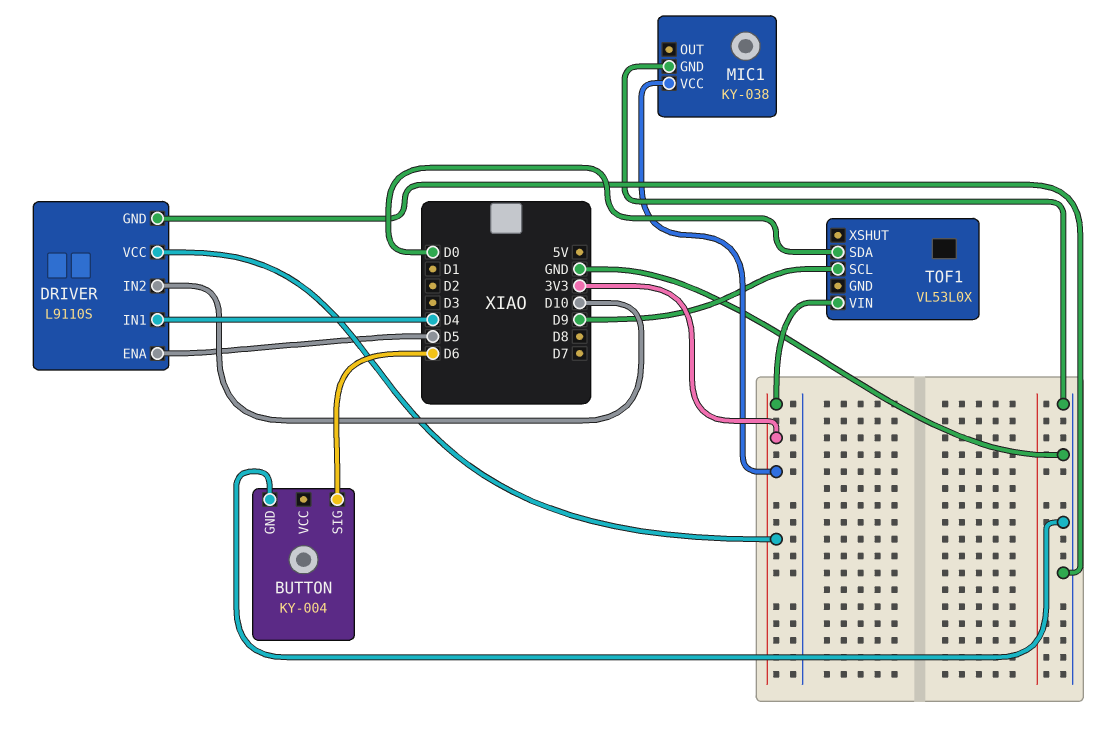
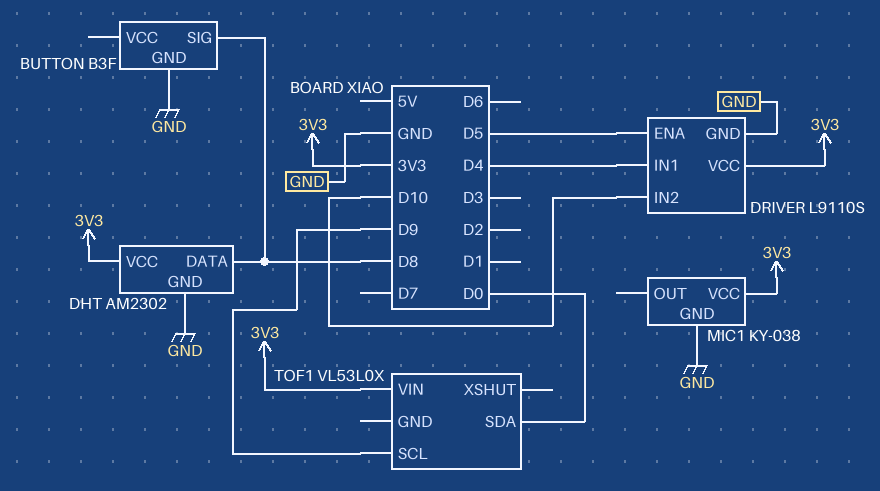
BUTTON: KY-004 -> B3F
BUTTON pin SIG: D6 -> D8
DHT: none -> AM2302
DHT pin DATA: none -> D8
DHT pin GND: none -> GND
DHT pin VCC: none -> 3V3

